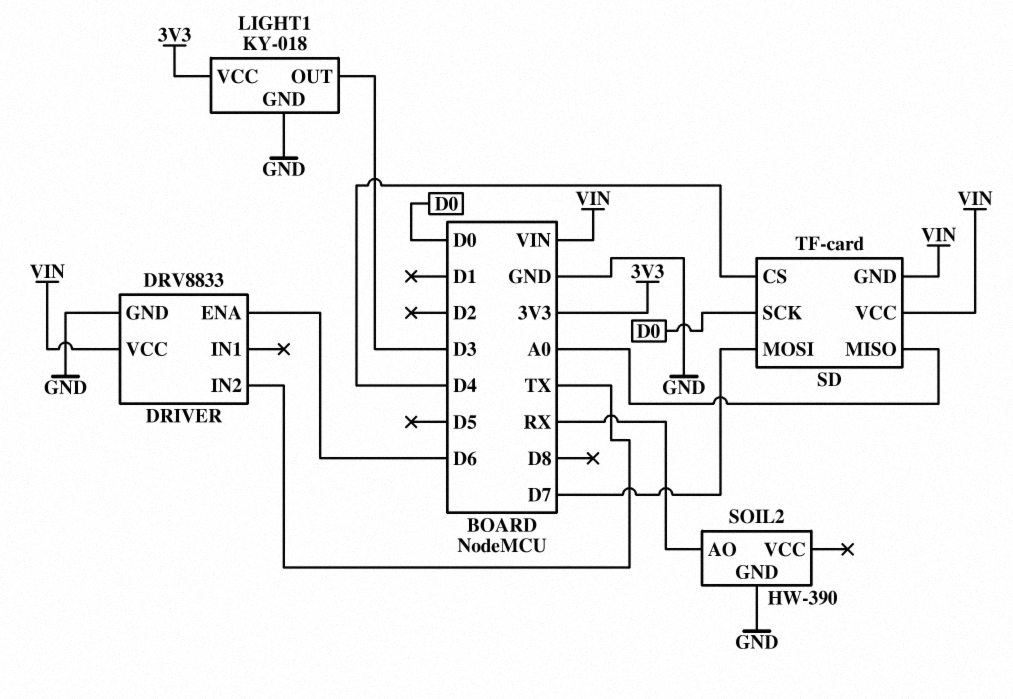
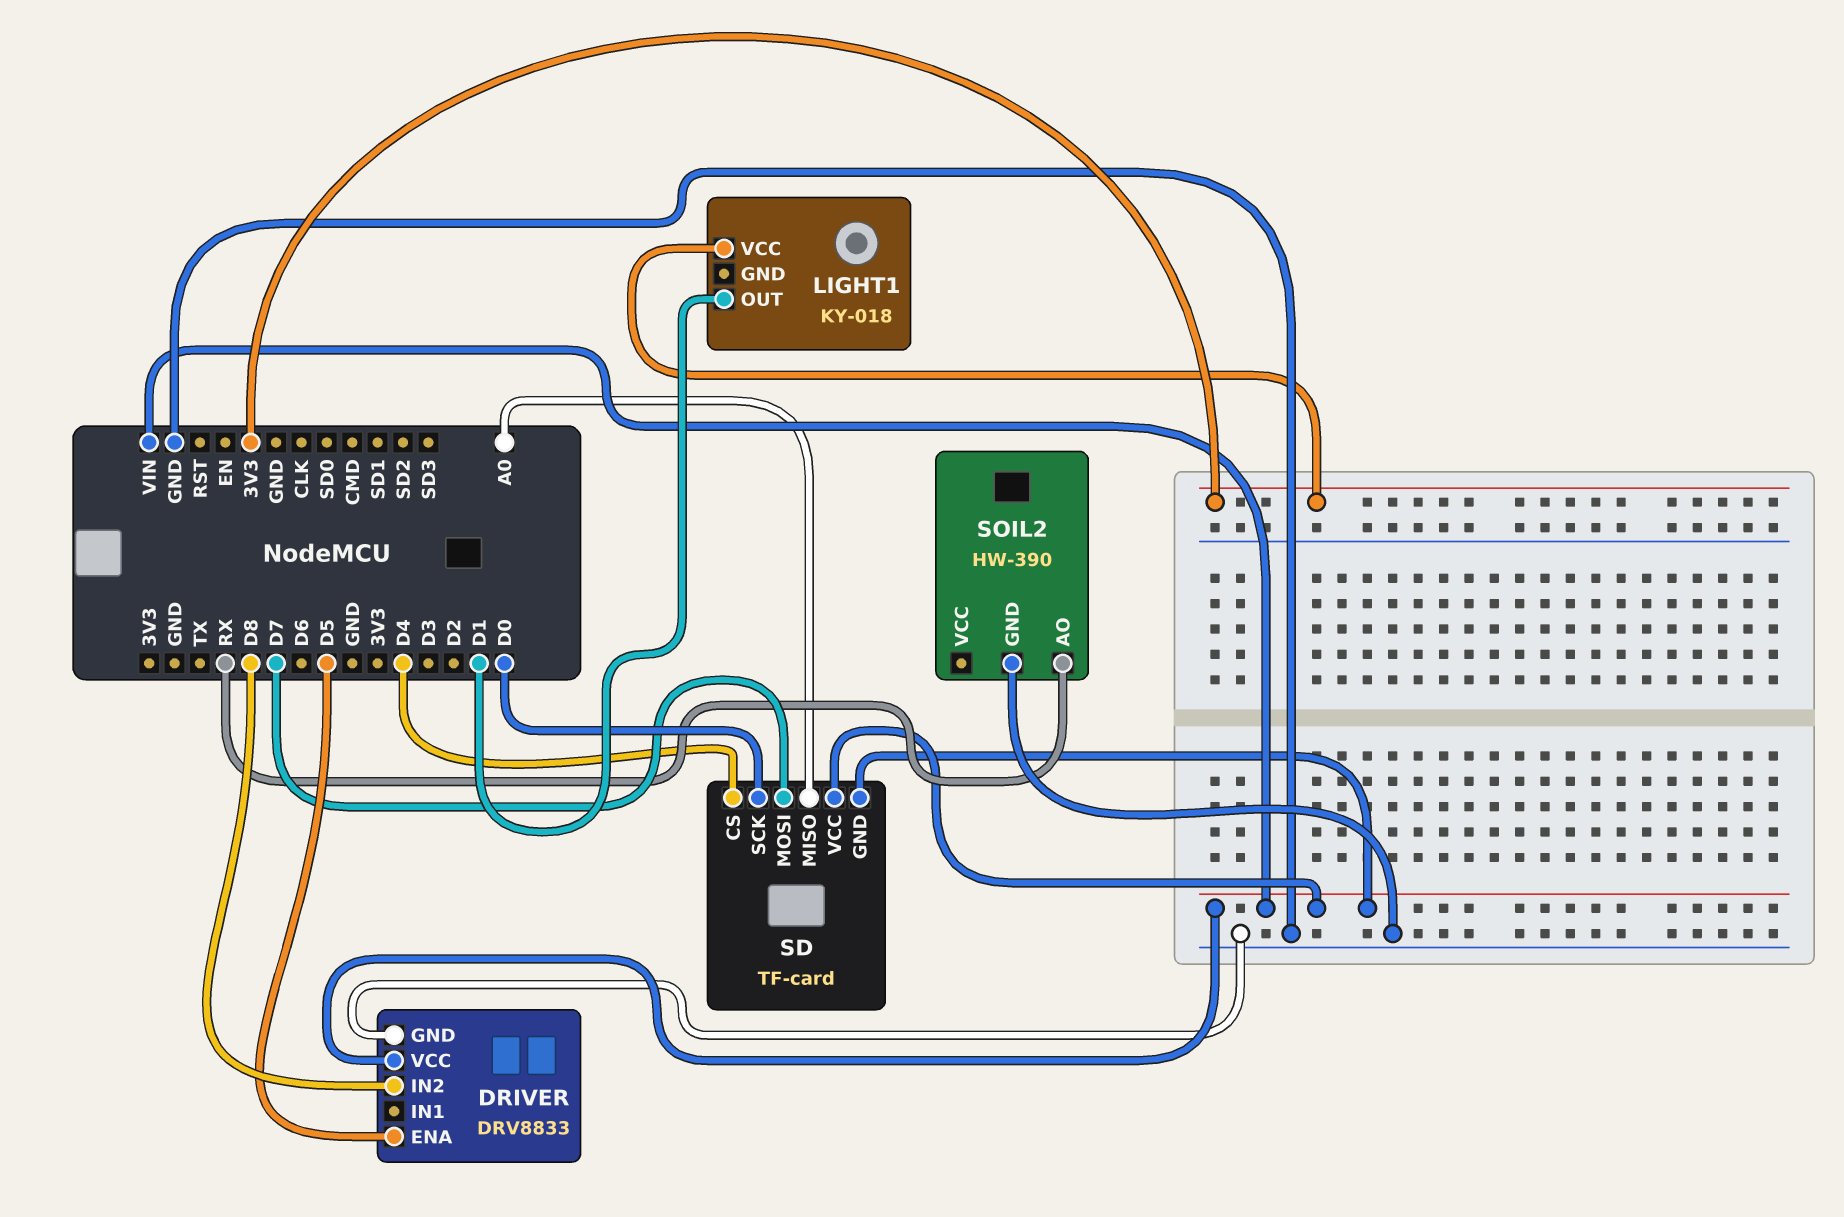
DRIVER pin ENA: D6 -> D5
DRIVER pin IN2: TX -> D8
LIGHT1 pin GND: GND -> none
LIGHT1 pin OUT: D3 -> D1

